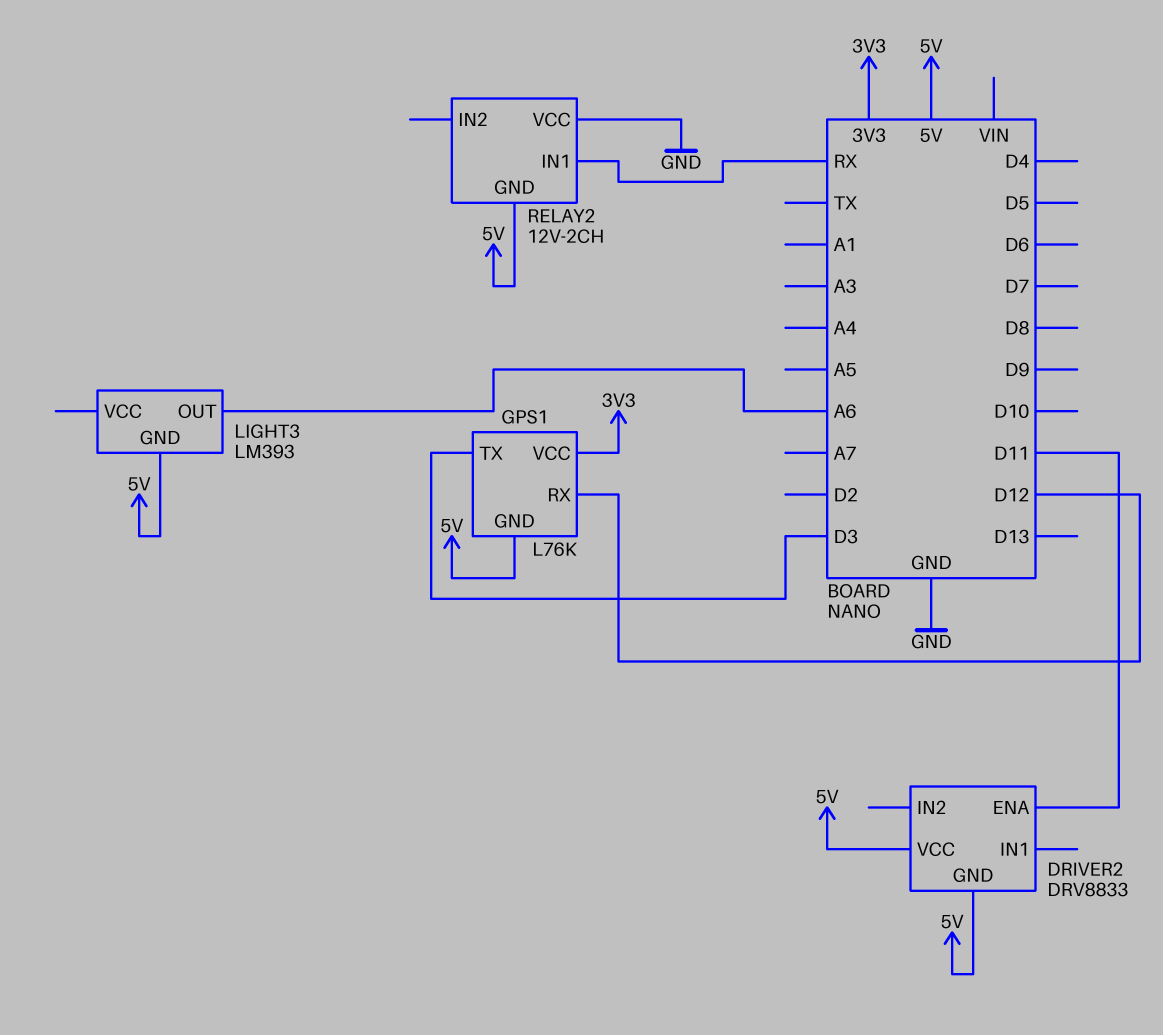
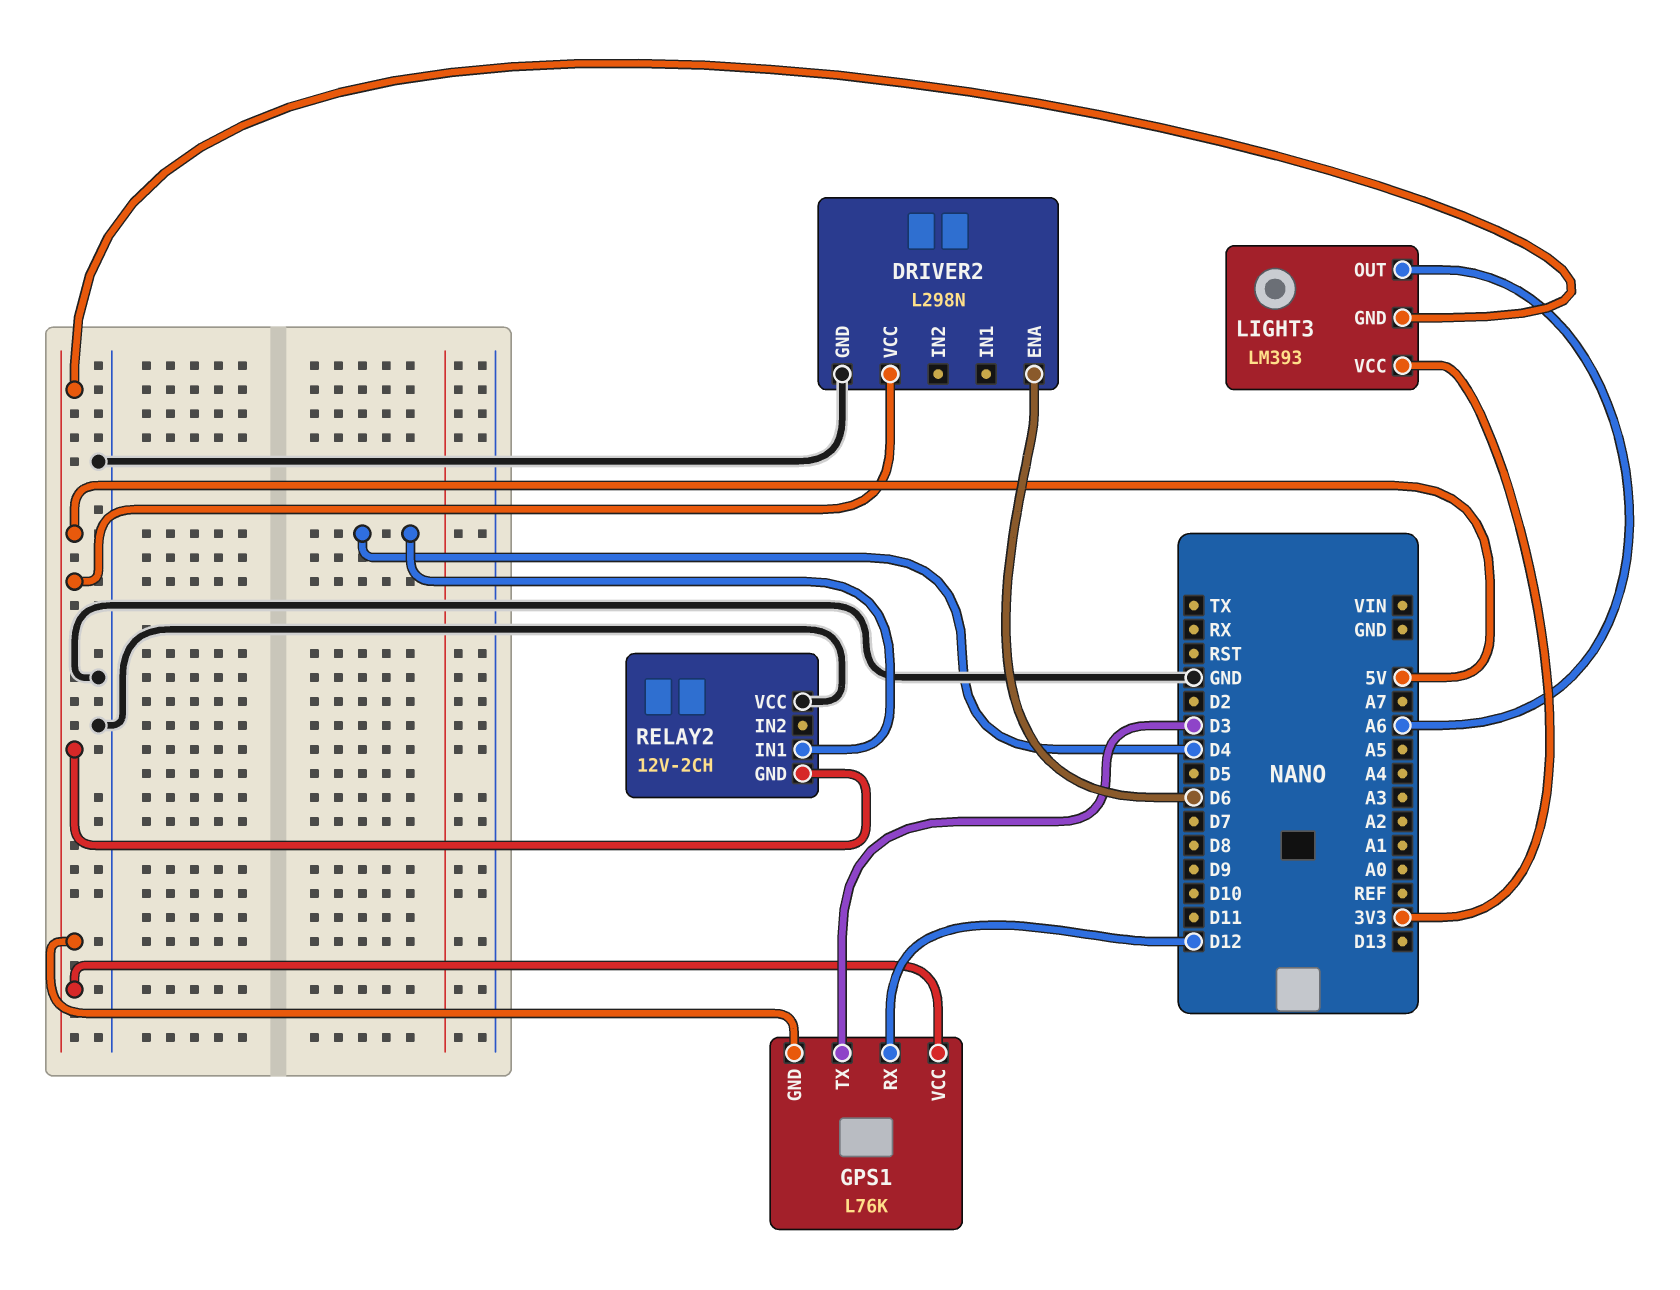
DRIVER2: DRV8833 -> L298N
DRIVER2 pin ENA: D11 -> D6
DRIVER2 pin GND: 5V -> GND
GPS1 pin VCC: 3V3 -> 5V
LIGHT3 pin VCC: none -> 3V3
RELAY2 pin IN1: RX -> D4

